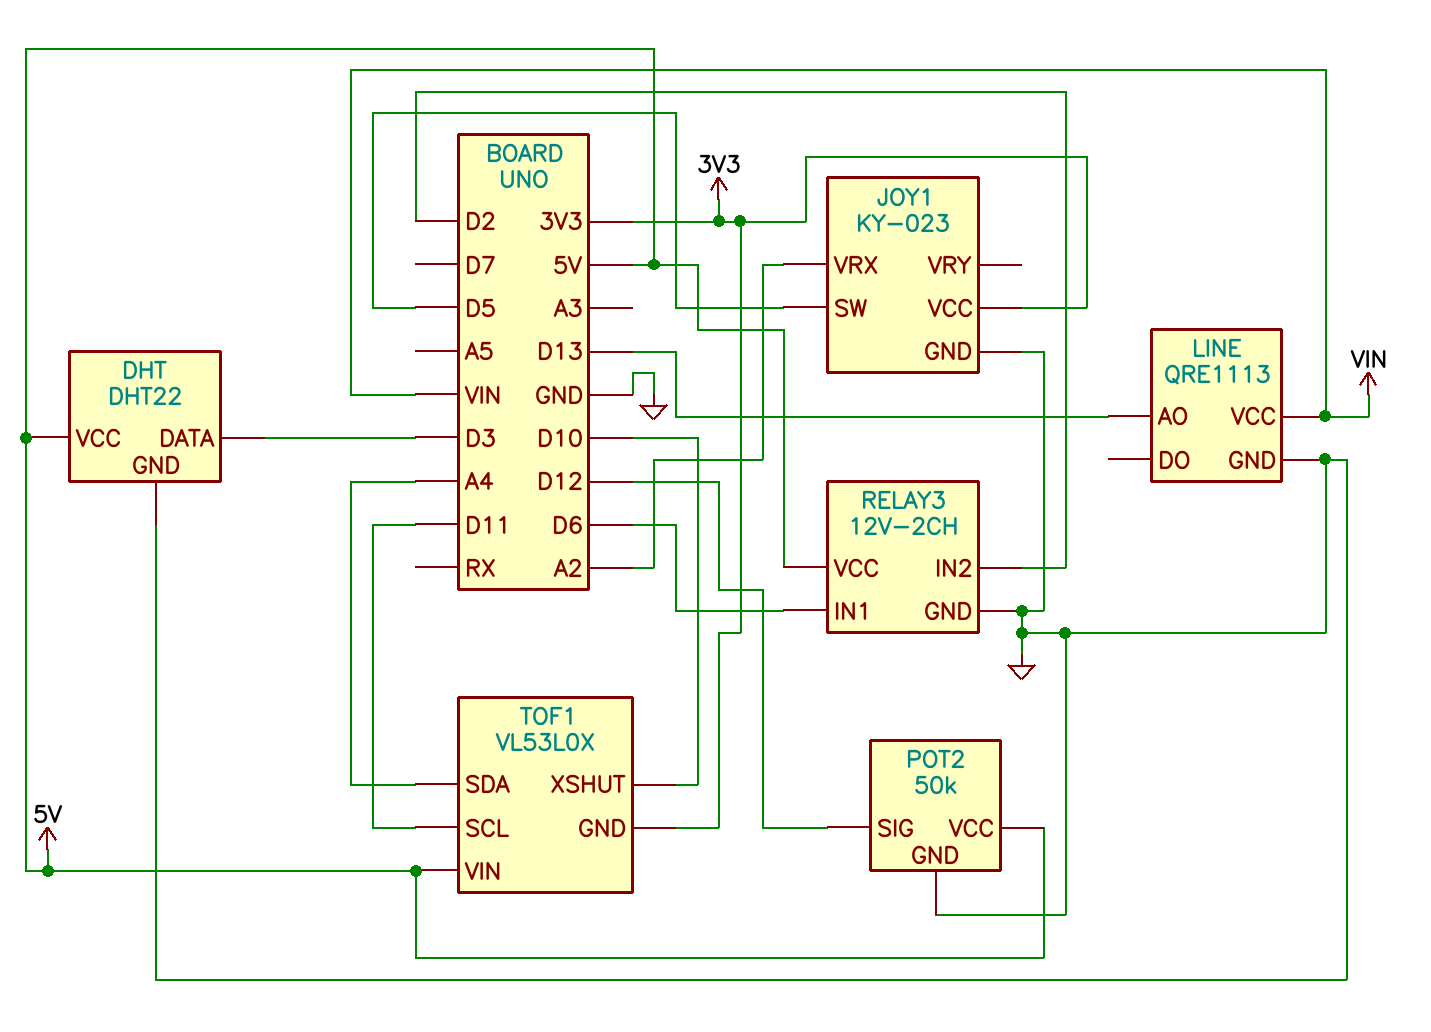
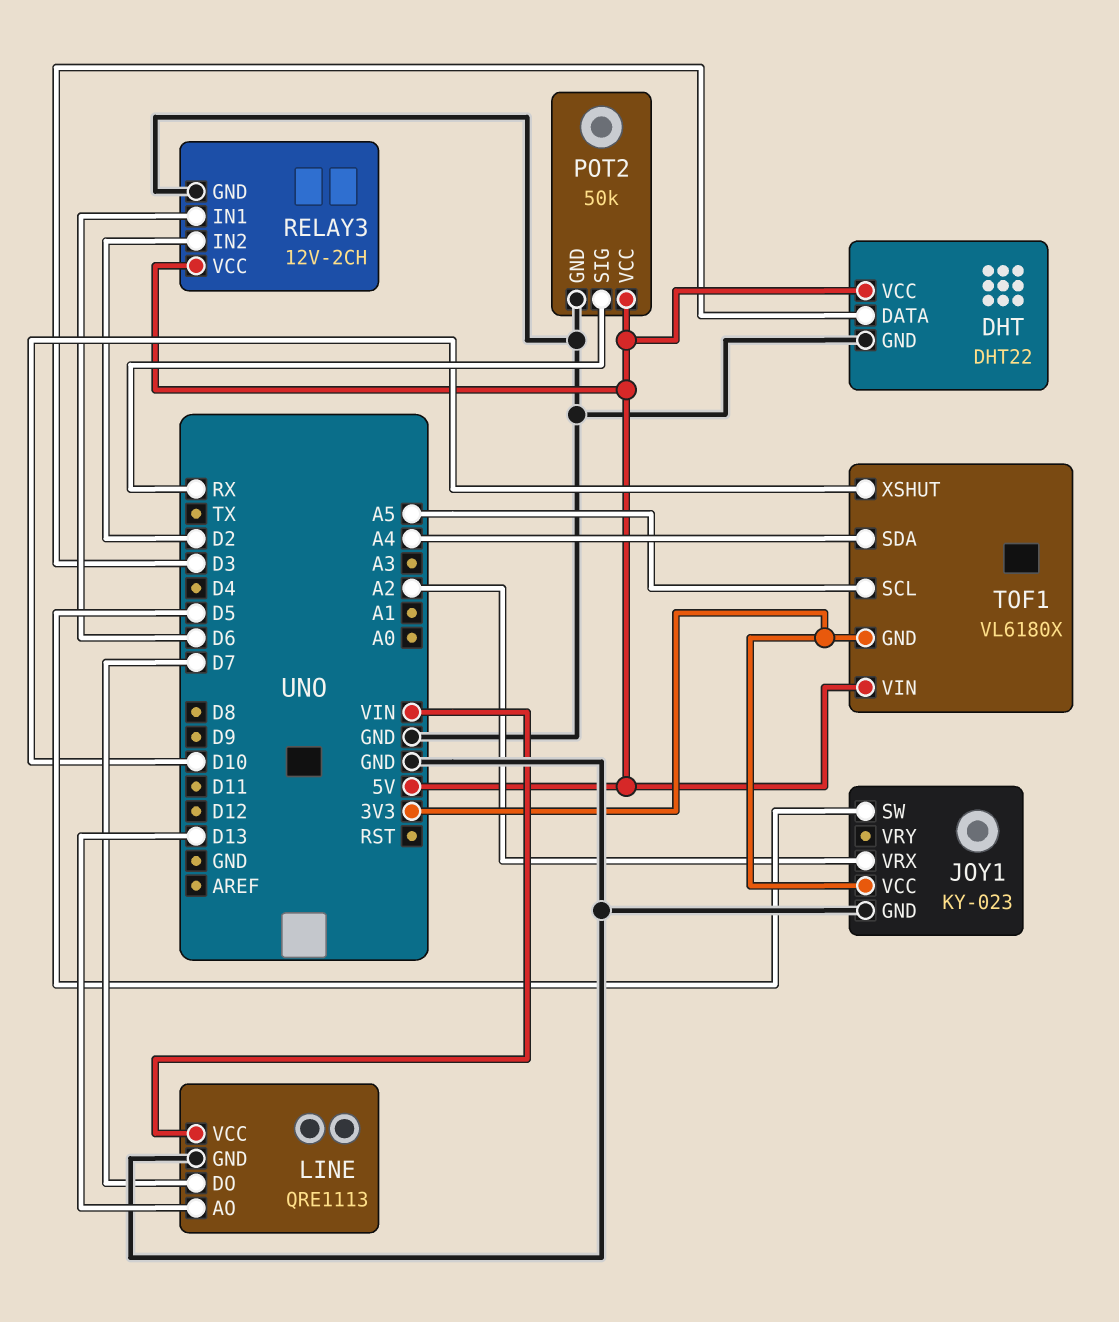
LINE pin DO: none -> D7
POT2 pin SIG: D12 -> RX
TOF1: VL53L0X -> VL6180X
TOF1 pin SCL: D11 -> A5

